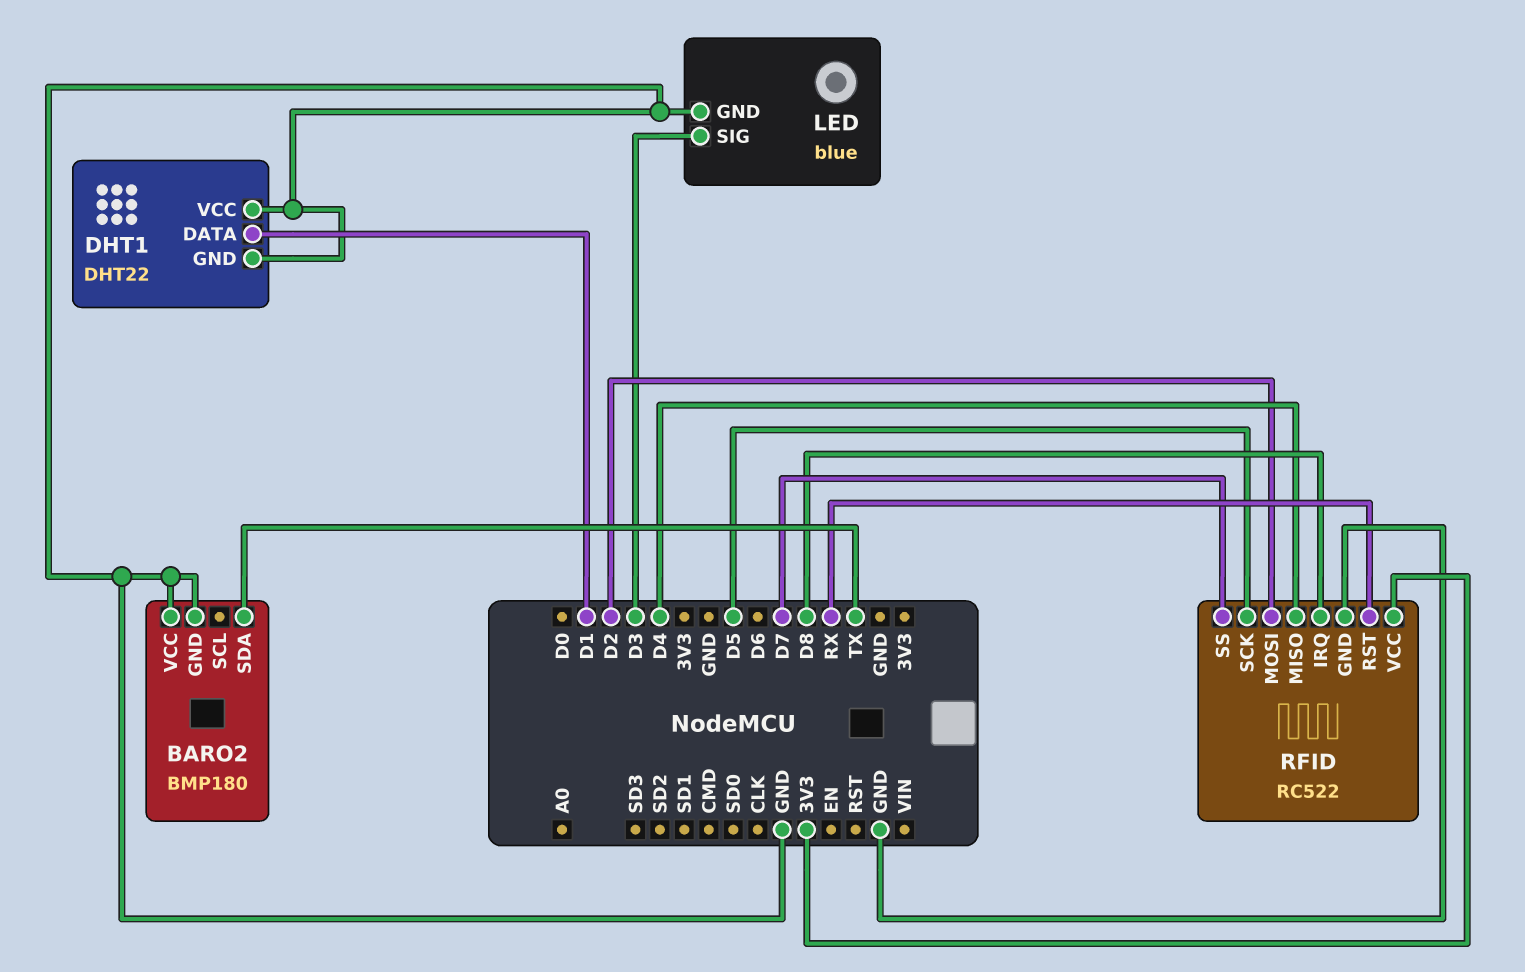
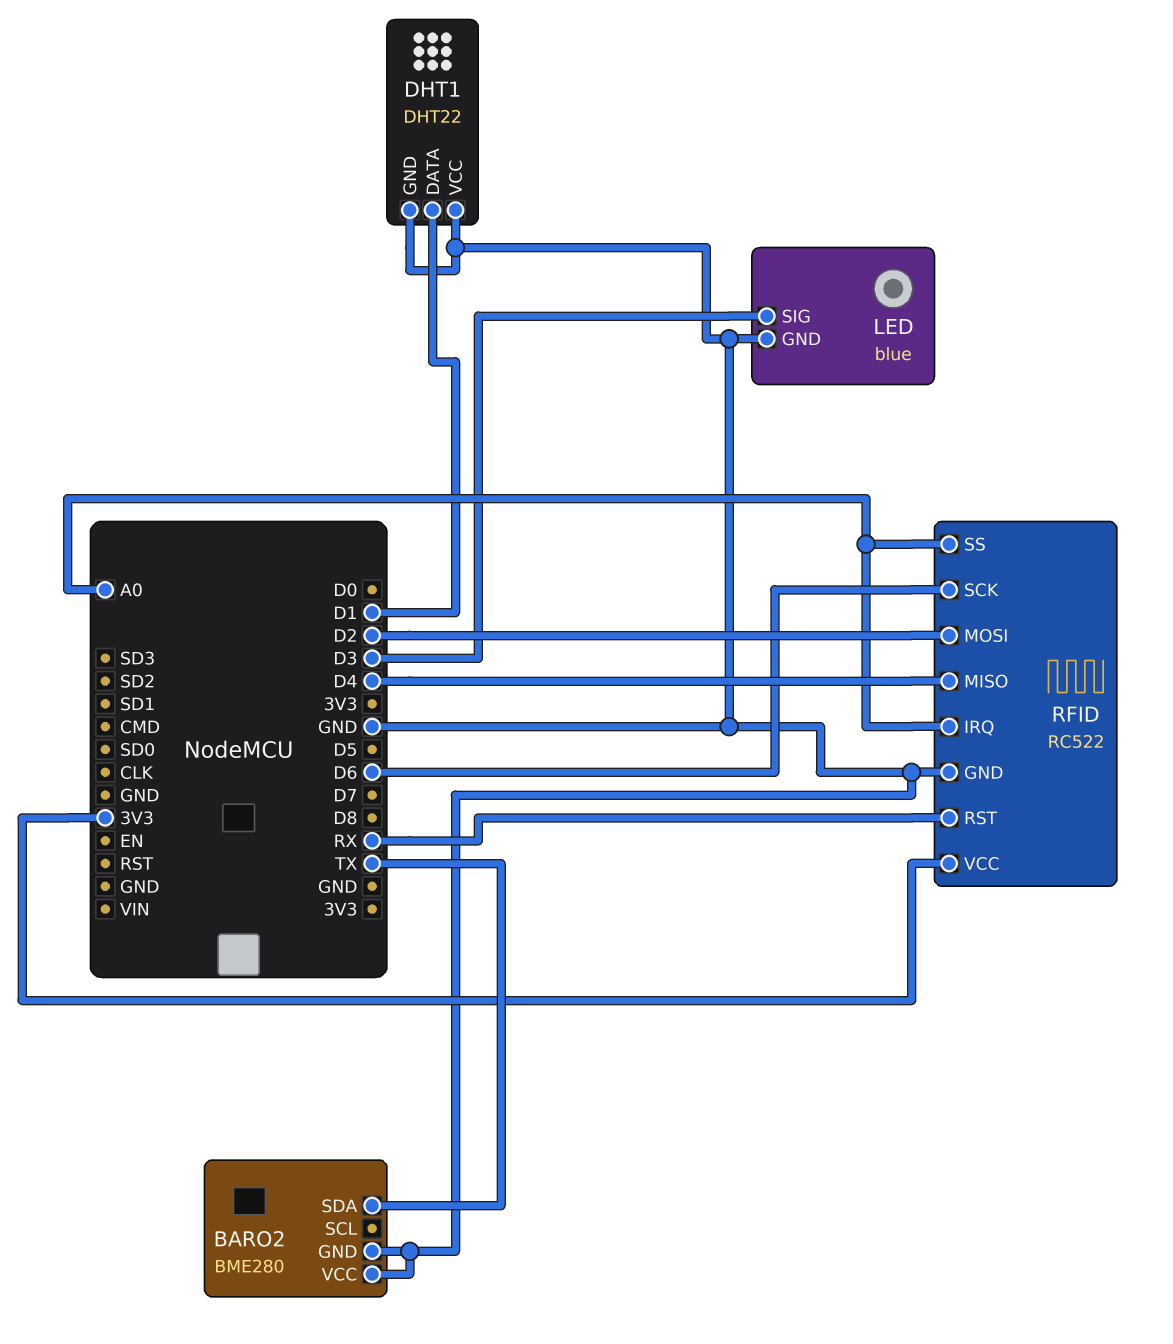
BARO2: BMP180 -> BME280
RFID pin IRQ: D8 -> A0
RFID pin SCK: D5 -> D6
RFID pin SS: D7 -> A0

